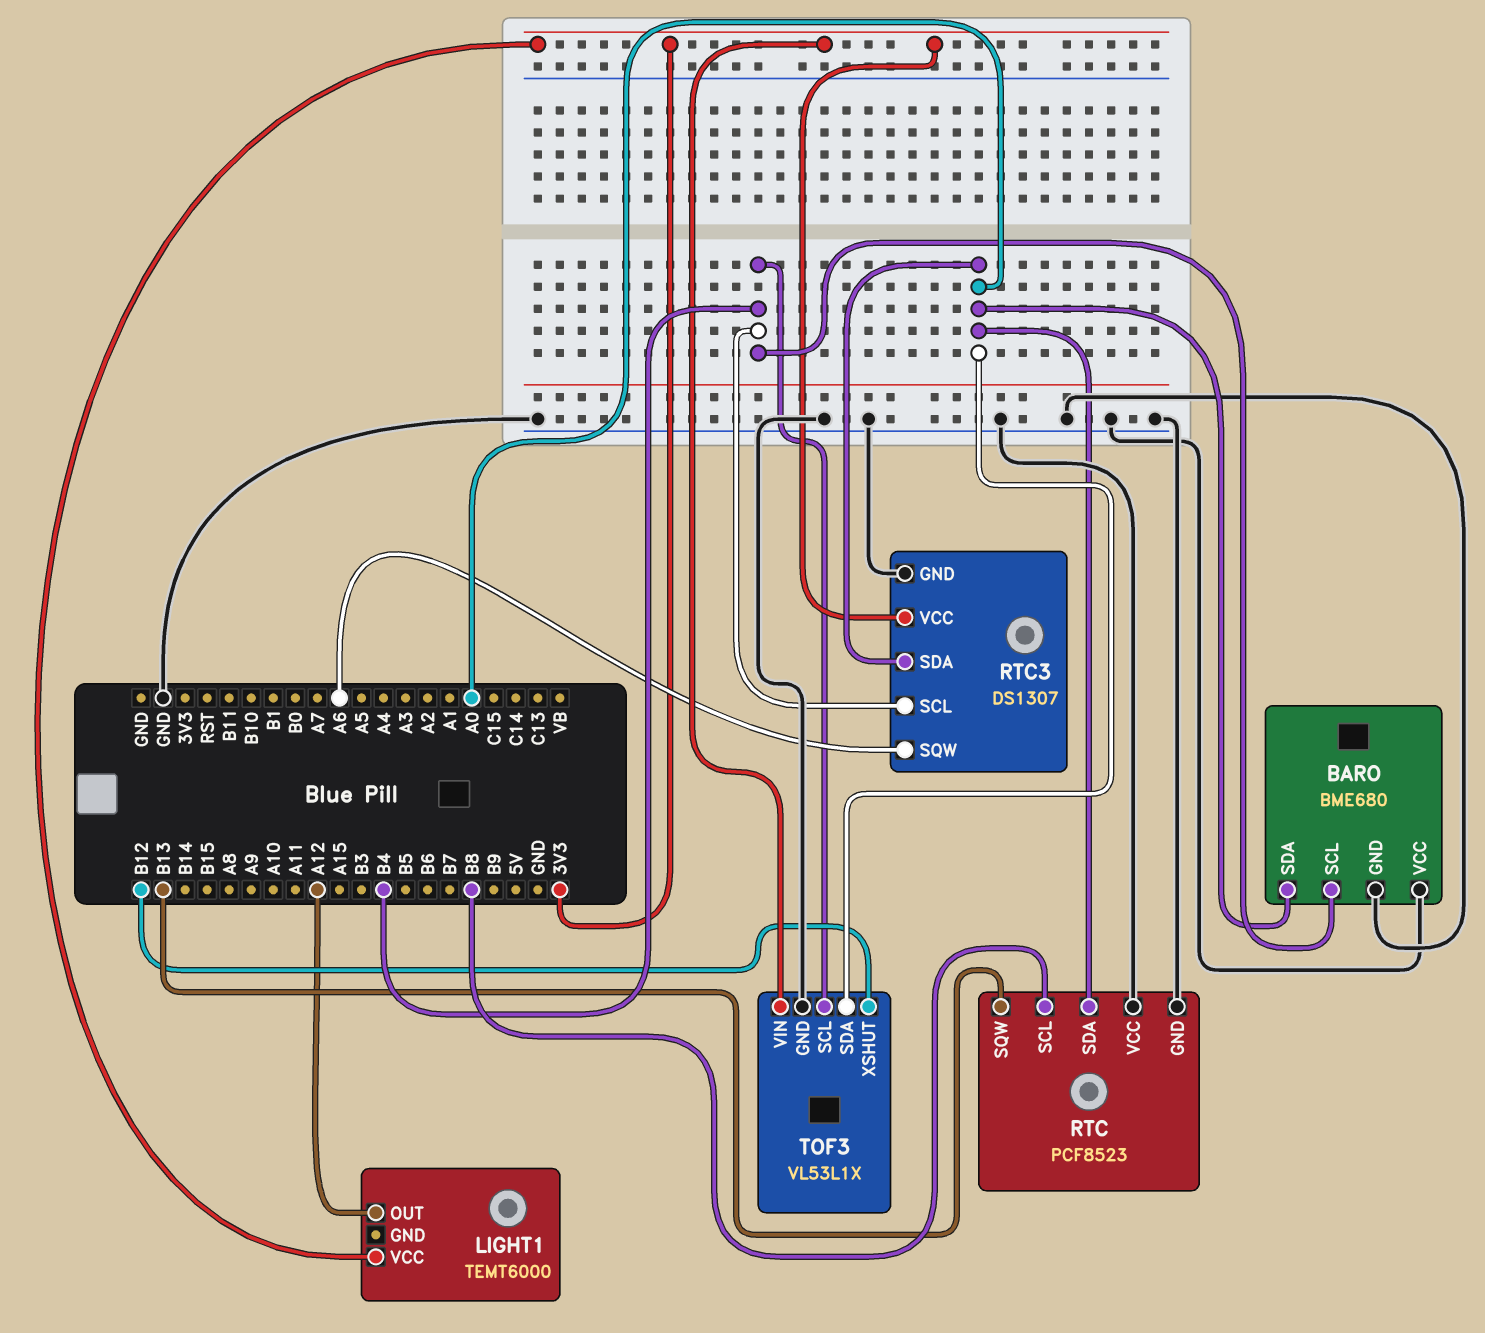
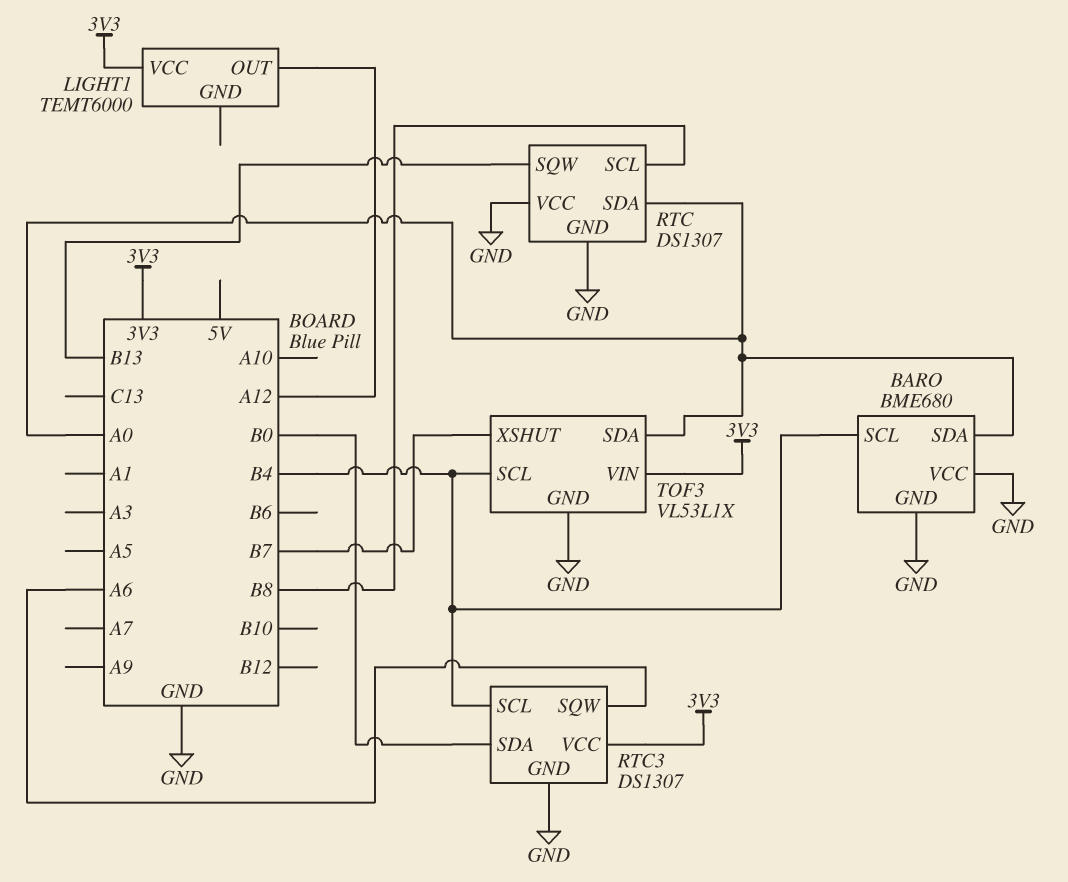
RTC: PCF8523 -> DS1307
RTC3 pin SDA: A0 -> B0
TOF3 pin XSHUT: B12 -> B7

